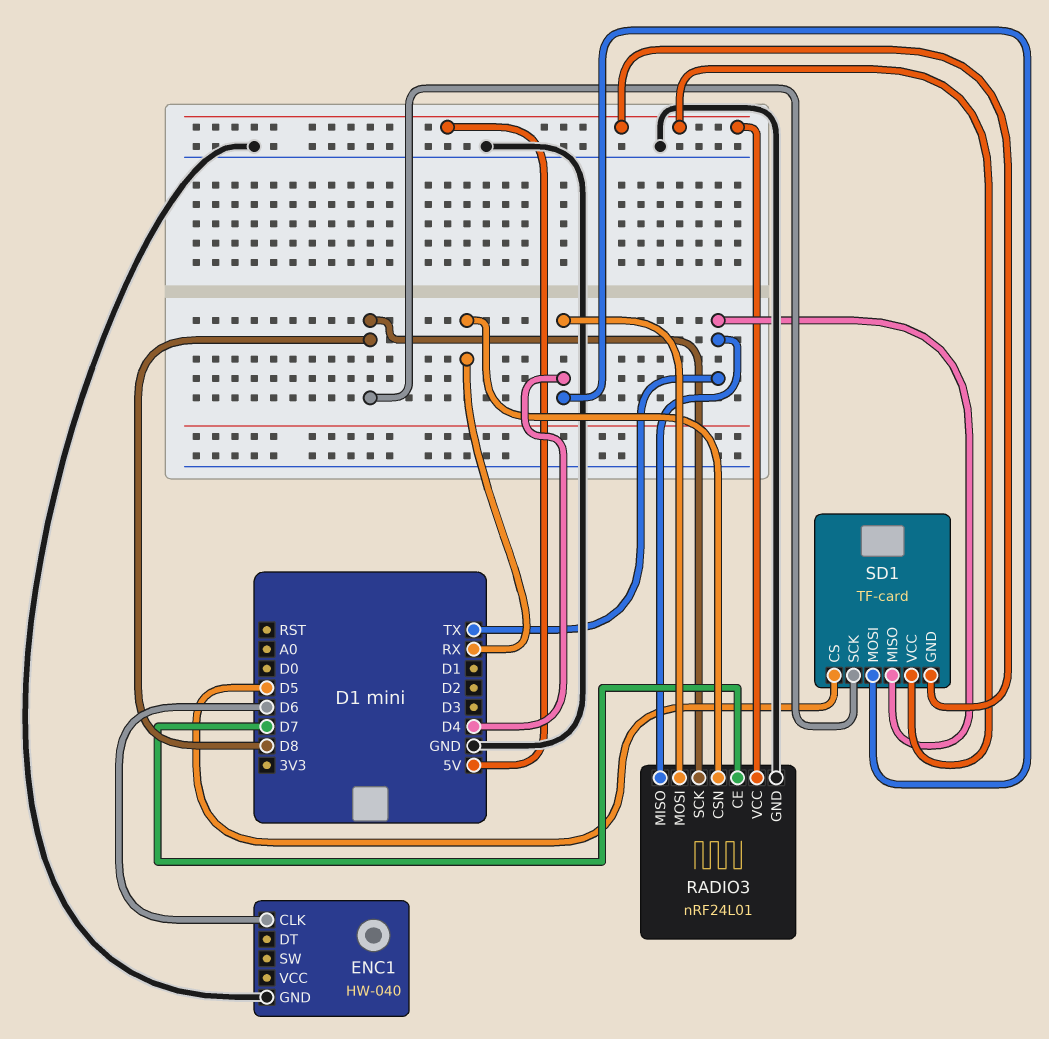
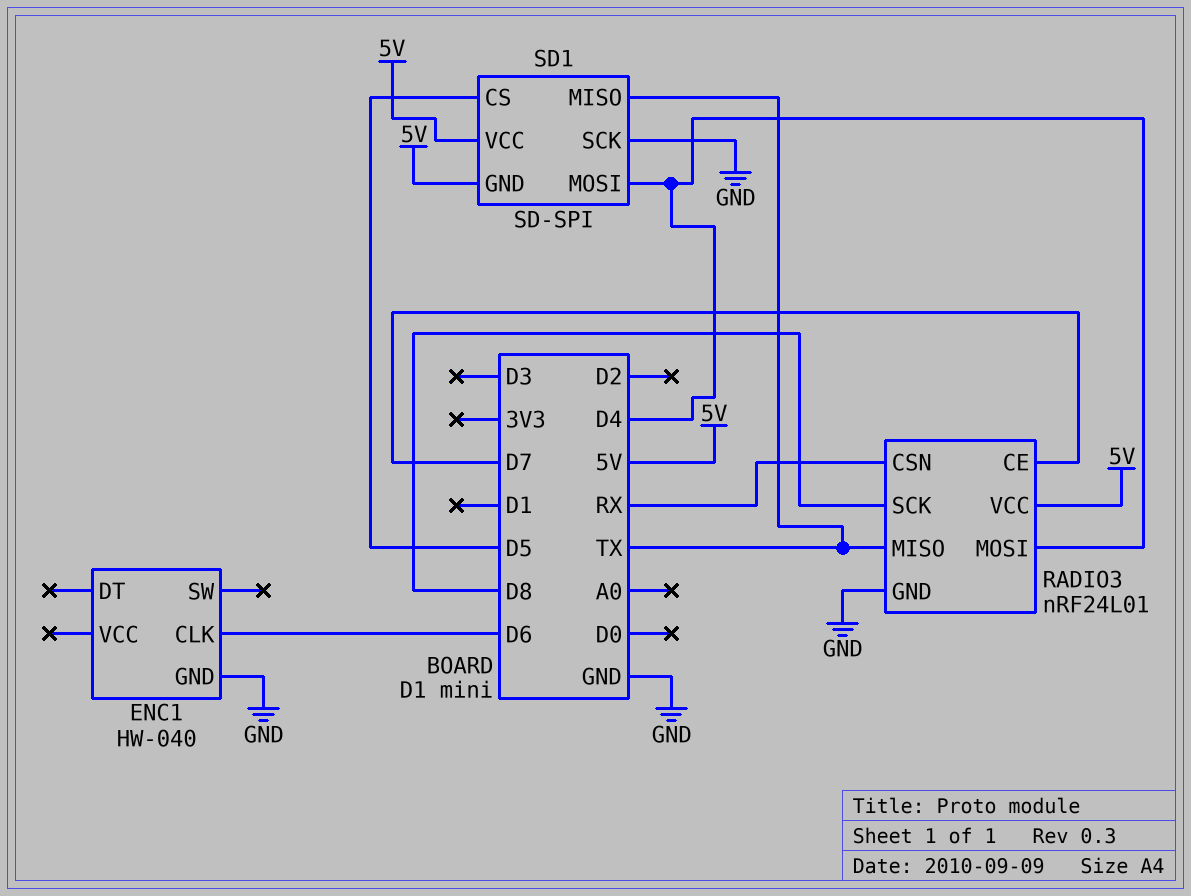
SD1: TF-card -> SD-SPI
SD1 pin SCK: D8 -> GND

